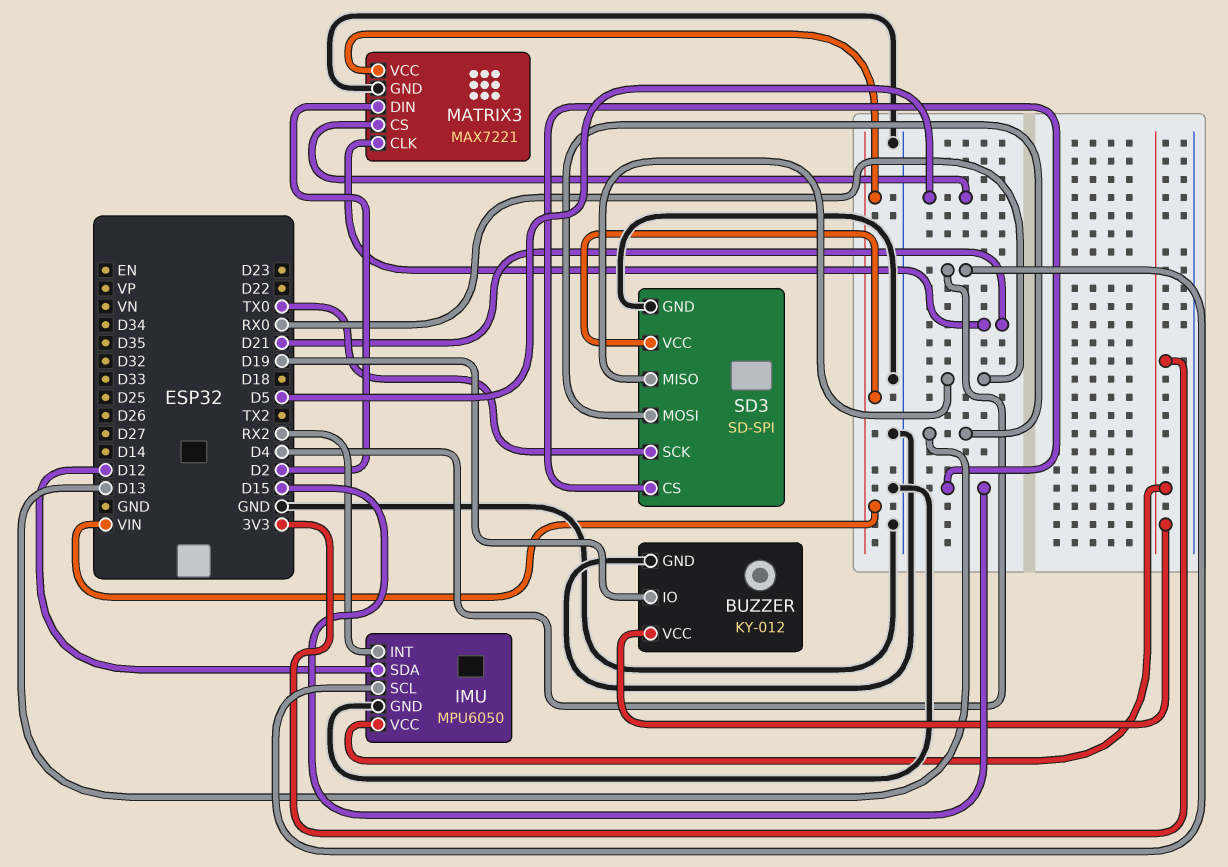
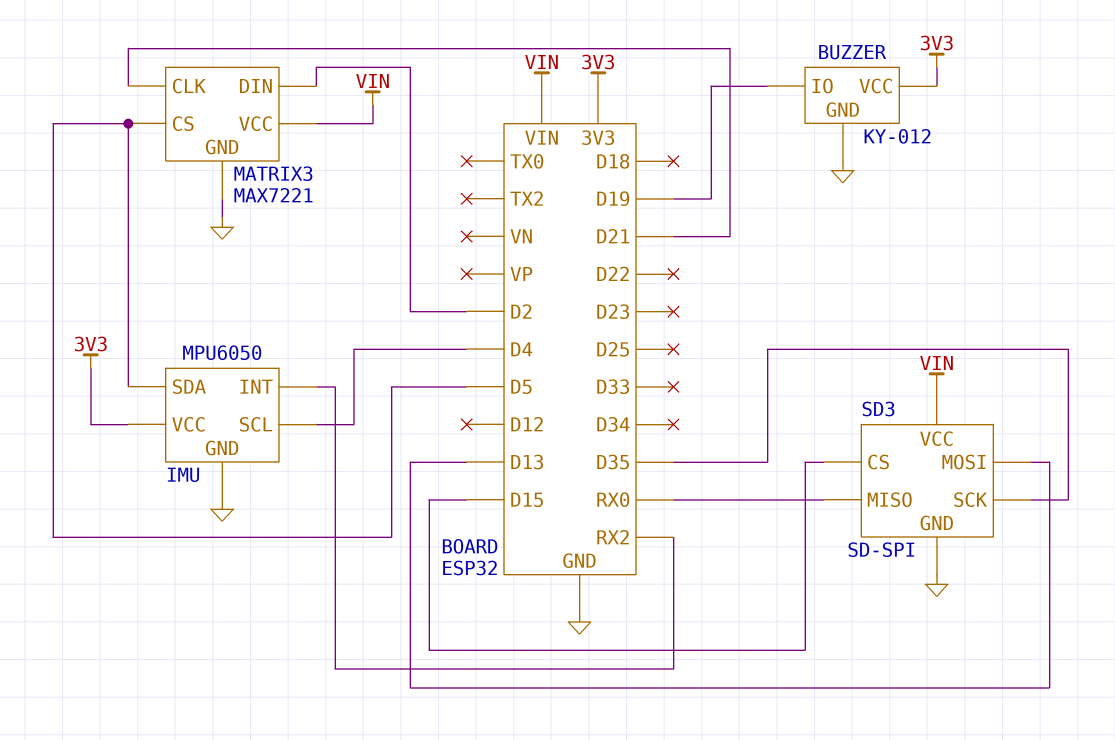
IMU pin SDA: D12 -> D5
SD3 pin SCK: TX0 -> D35

